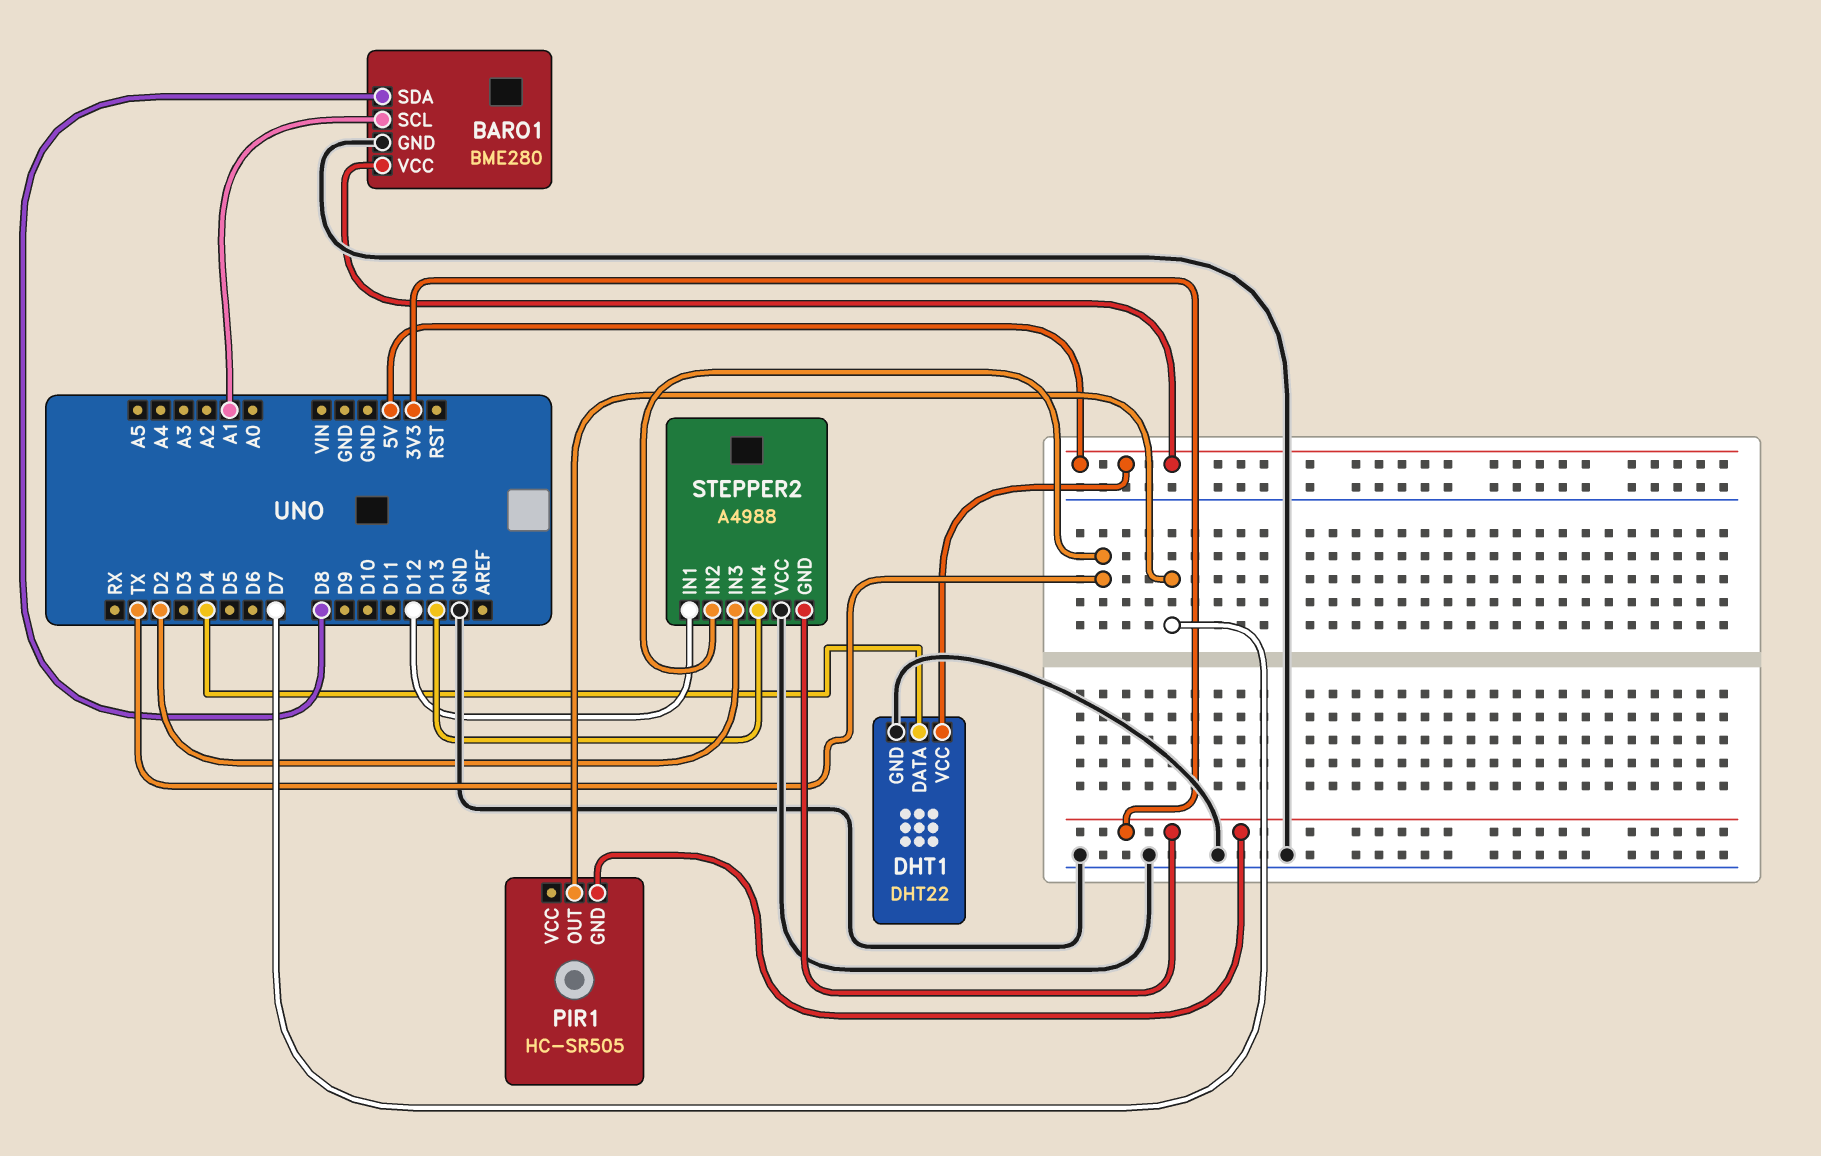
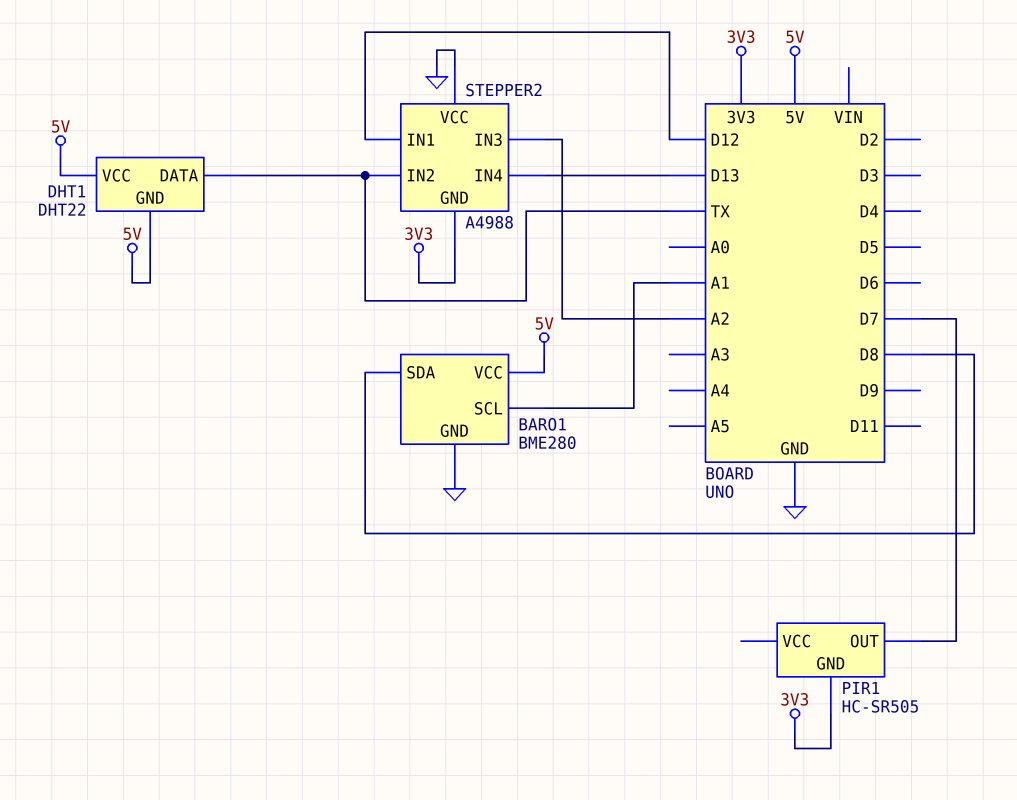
DHT1 pin DATA: D4 -> TX
DHT1 pin GND: GND -> 5V
STEPPER2 pin IN3: D2 -> A2

